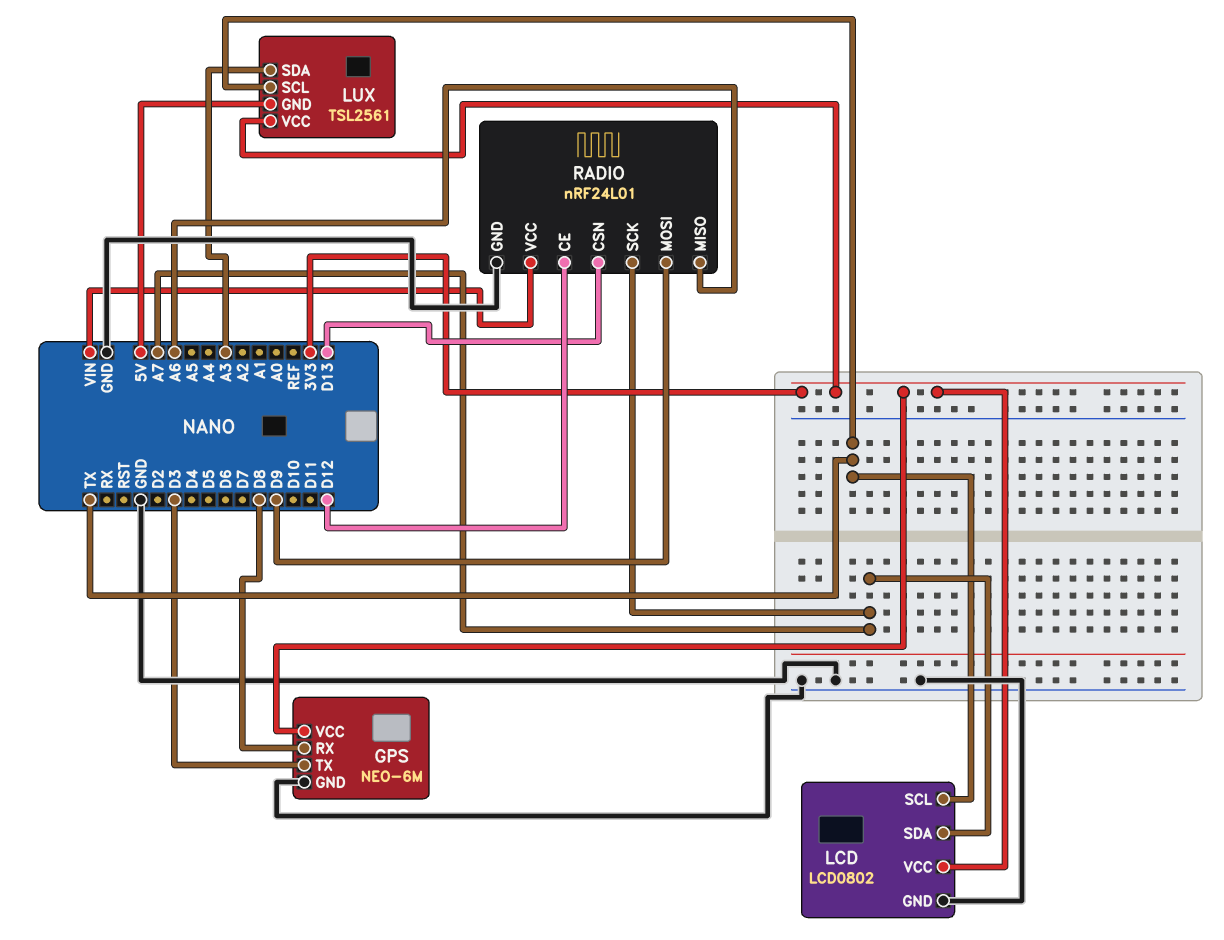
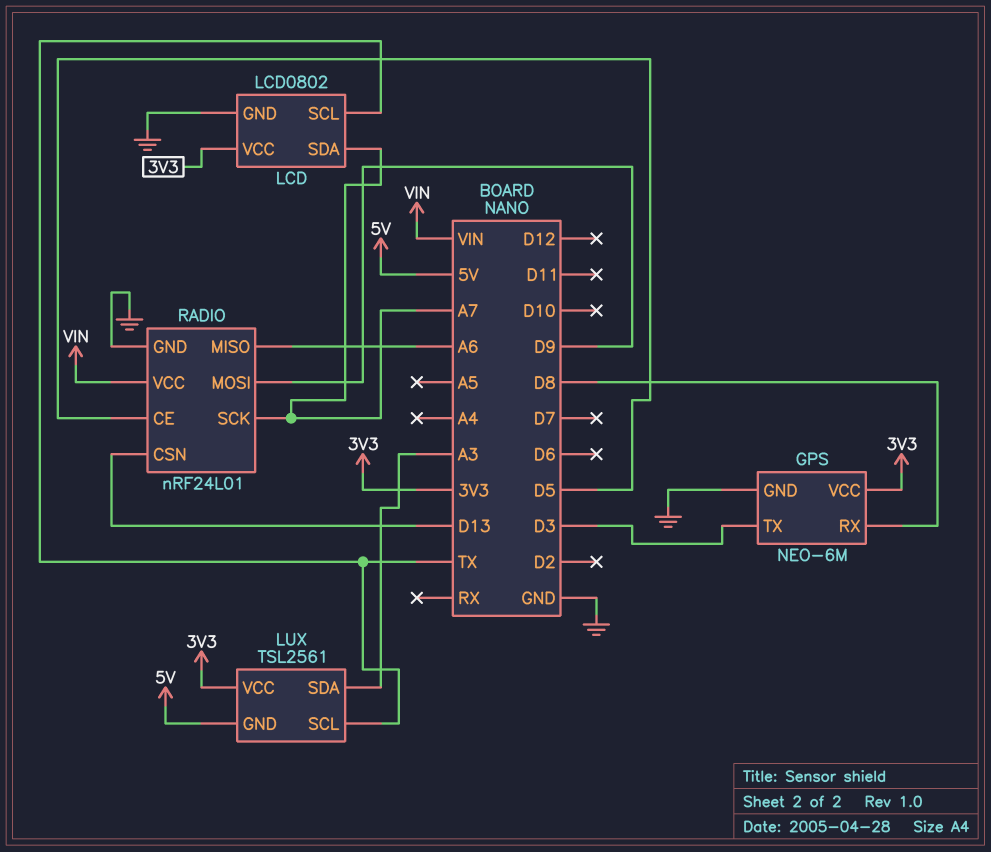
RADIO pin CE: D12 -> D5

